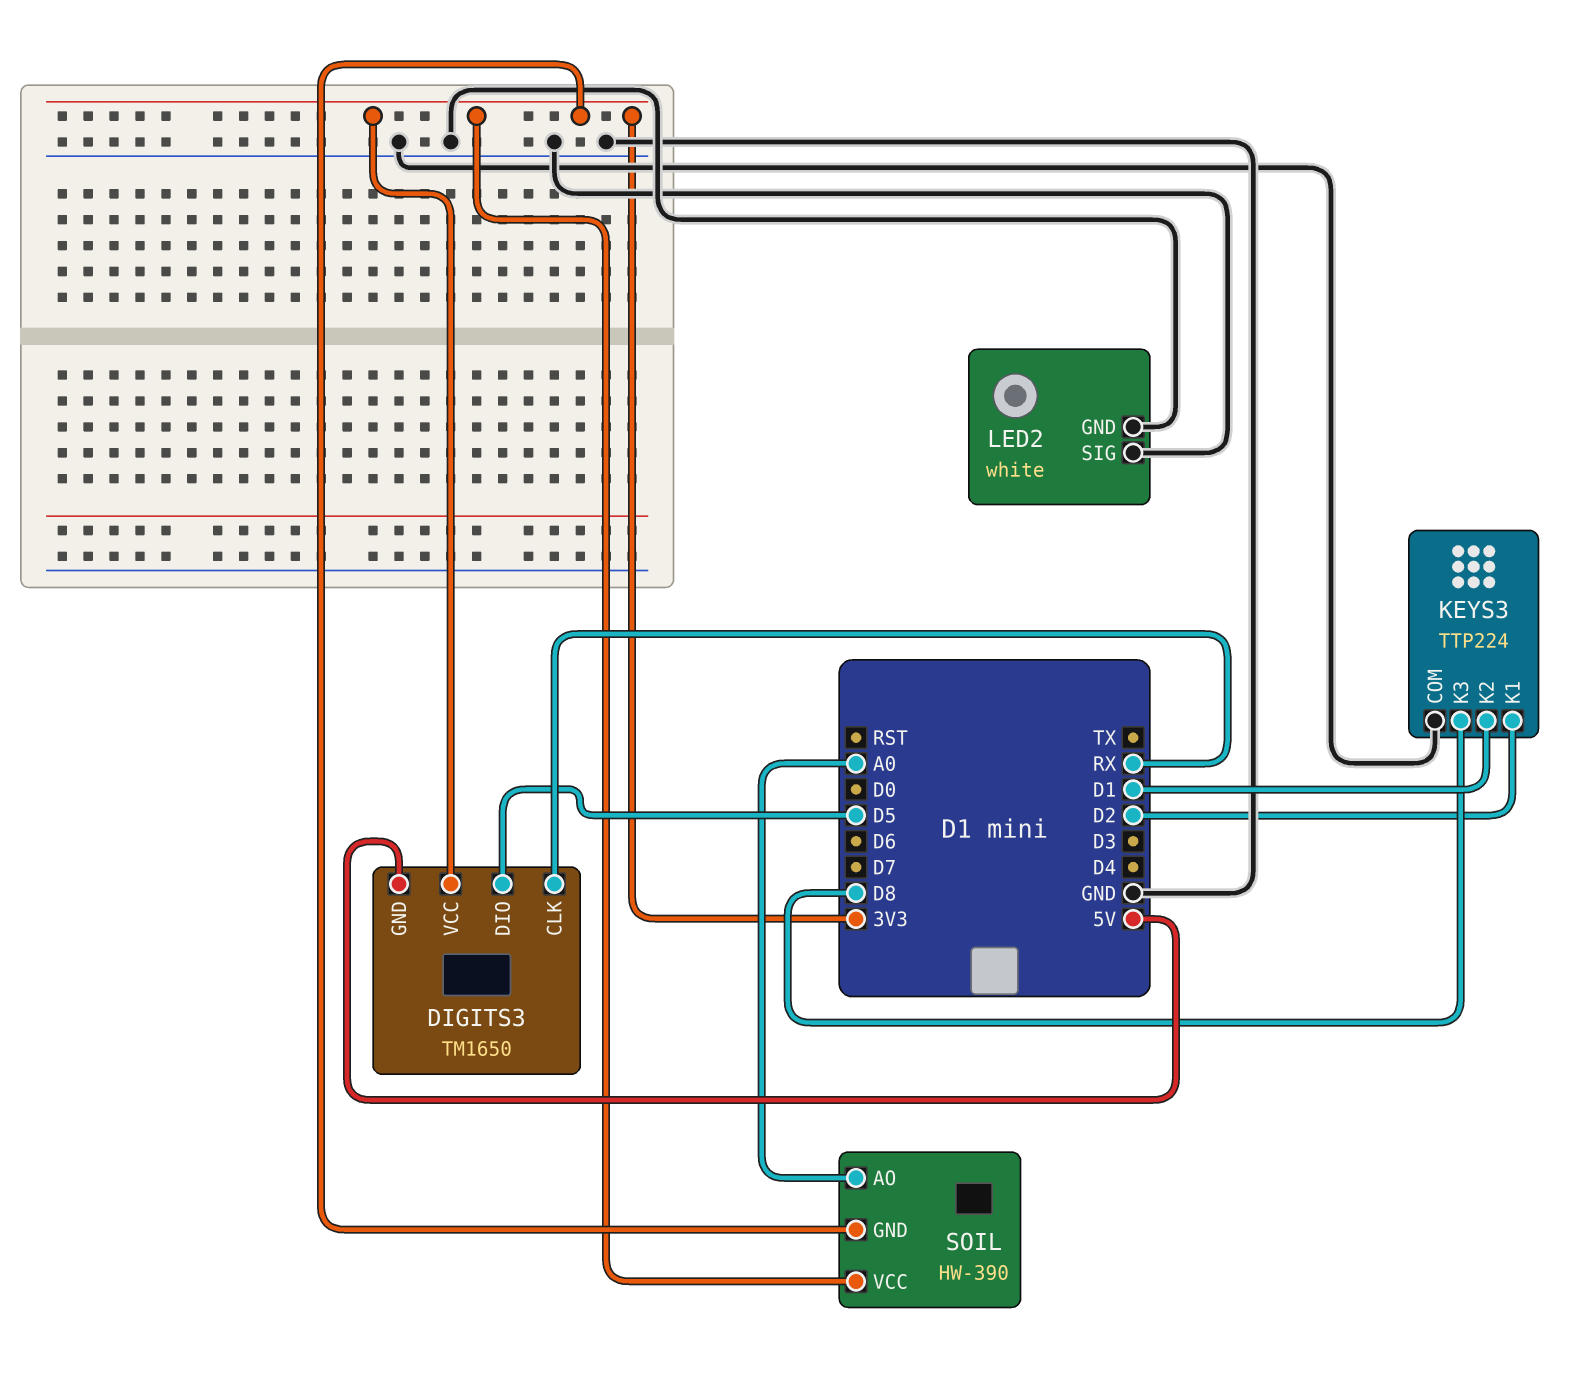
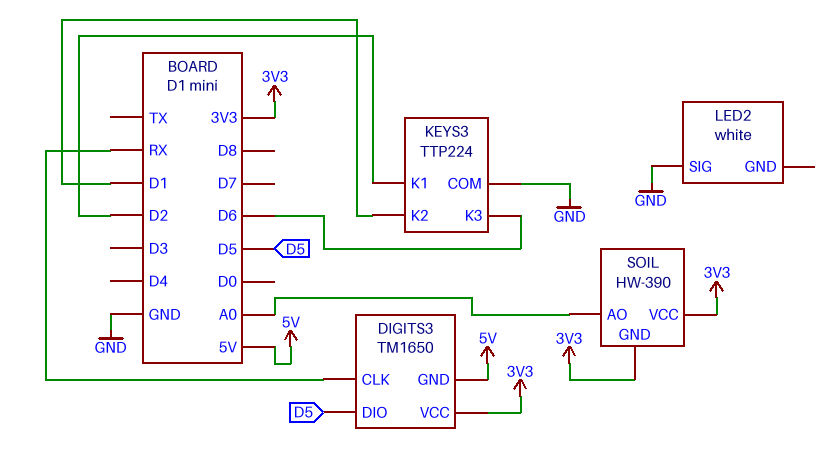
KEYS3 pin K3: D8 -> D6
LED2 pin GND: GND -> none

